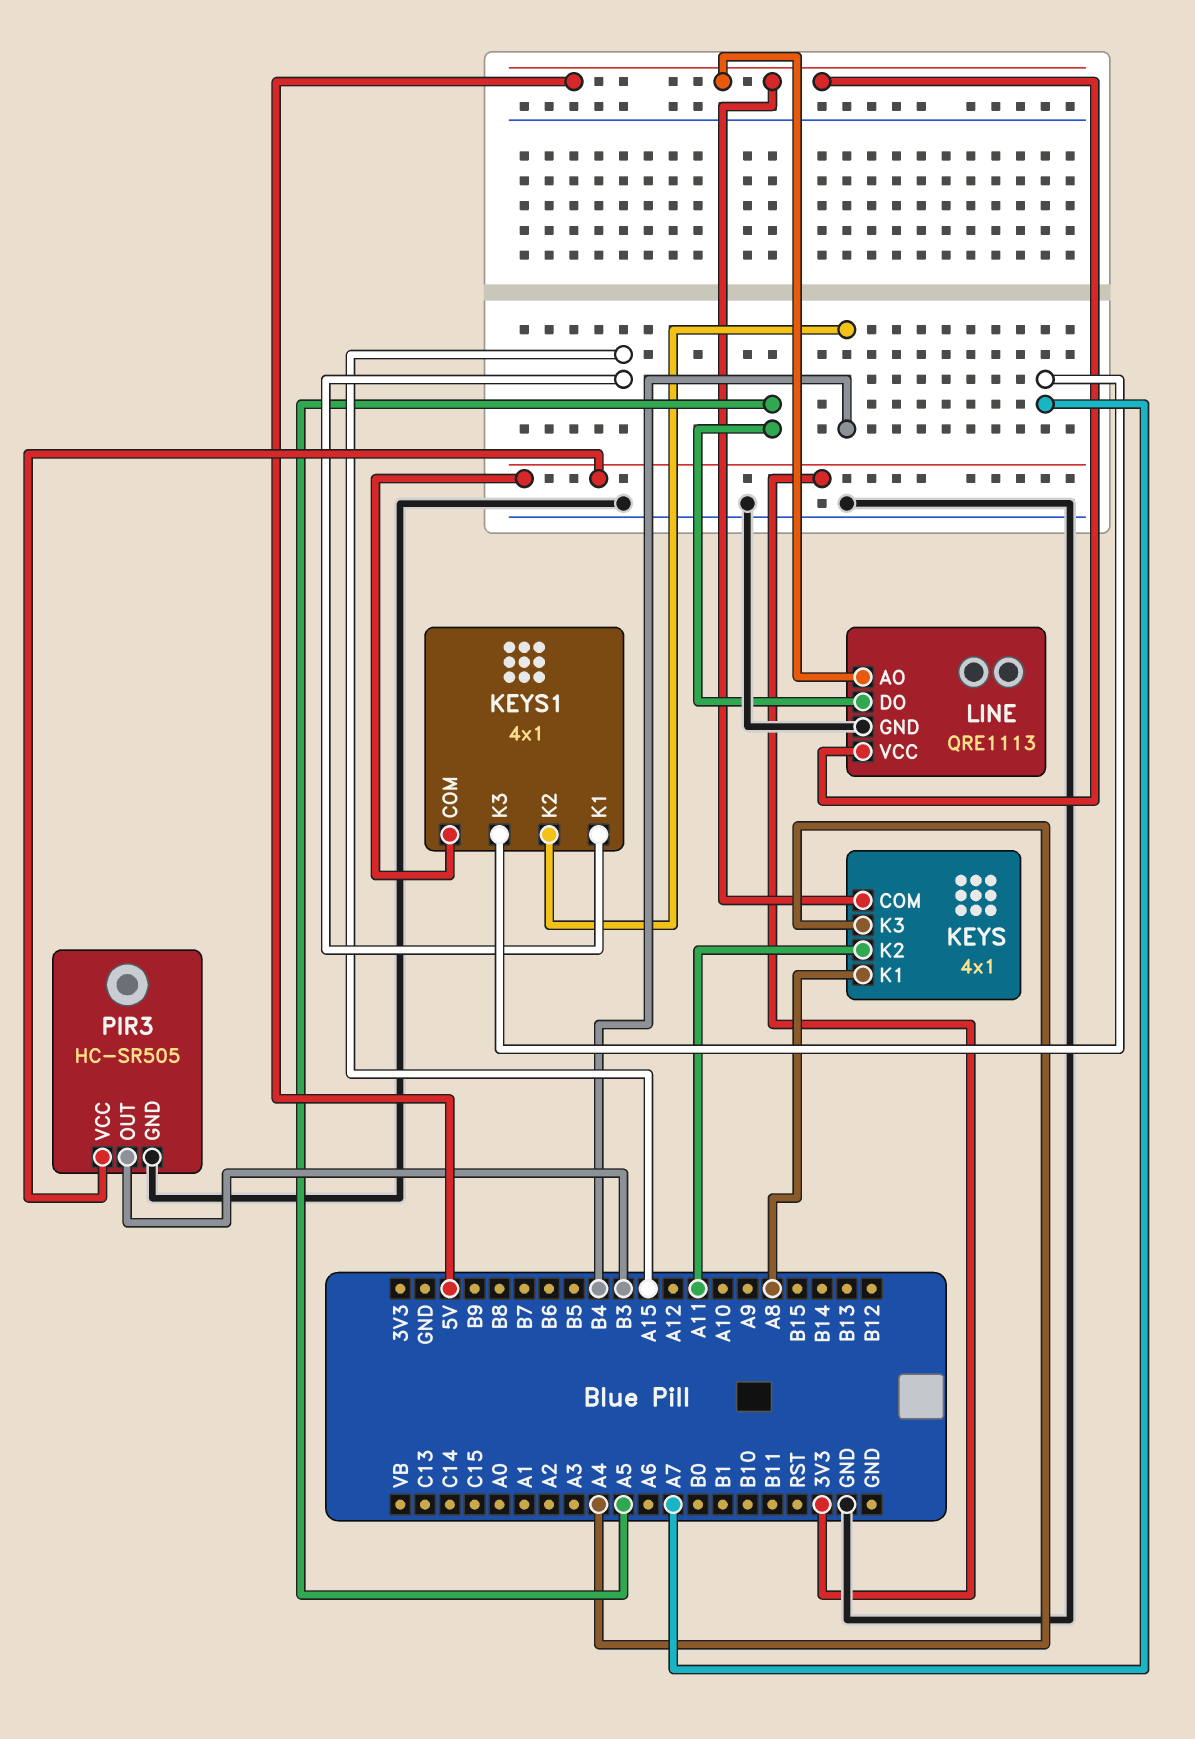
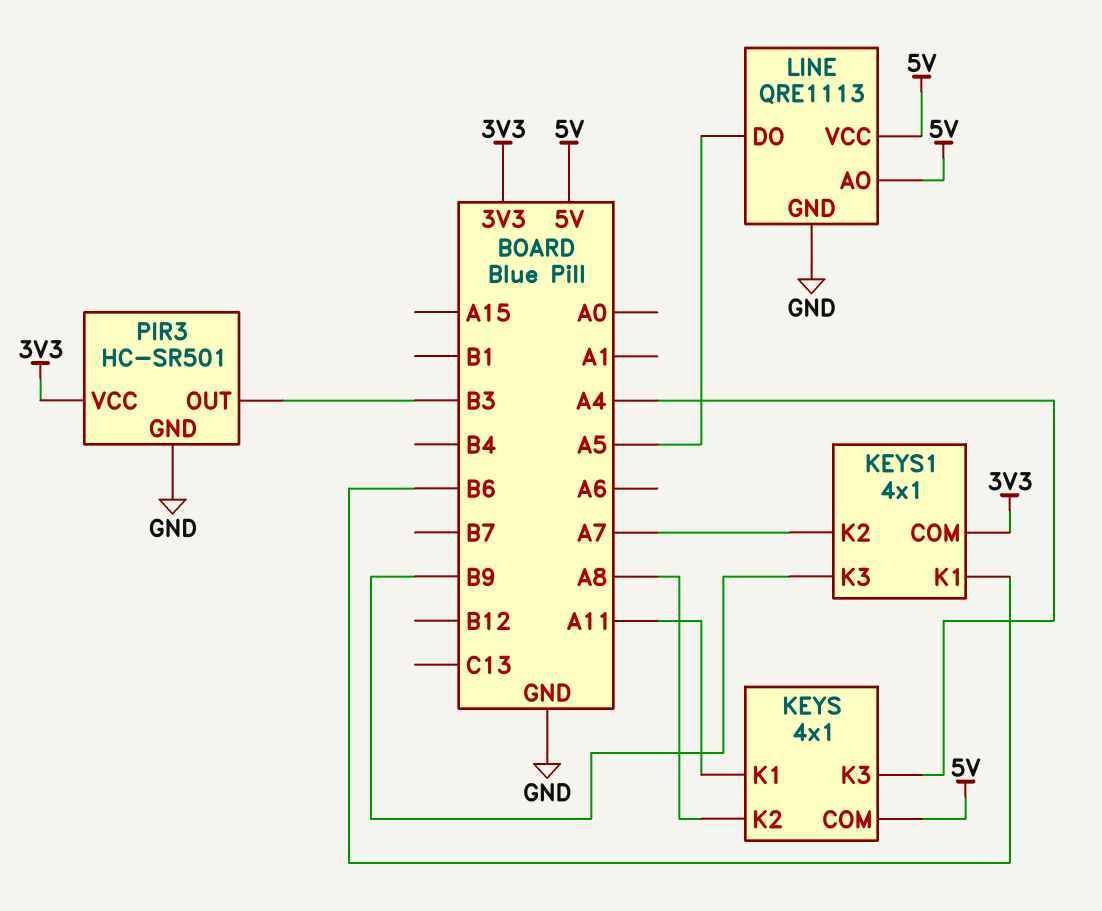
KEYS pin K1: A8 -> A11
KEYS pin K2: A11 -> A8
KEYS1 pin K1: A15 -> B6
KEYS1 pin K2: B4 -> A7
KEYS1 pin K3: A7 -> B9
PIR3: HC-SR505 -> HC-SR501

